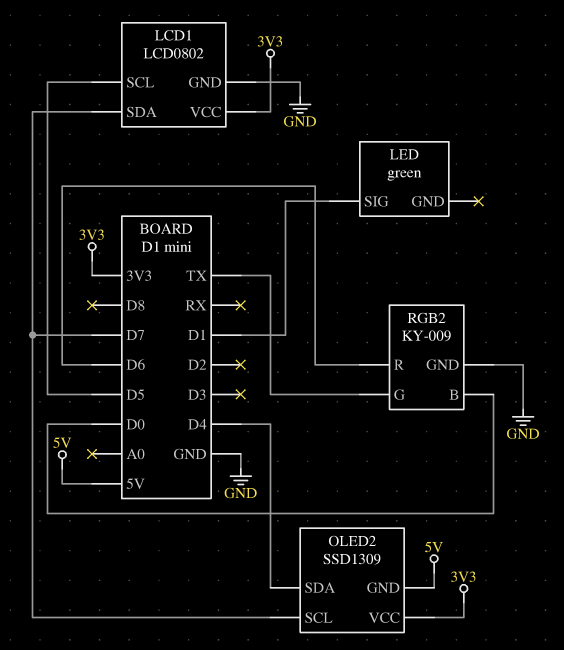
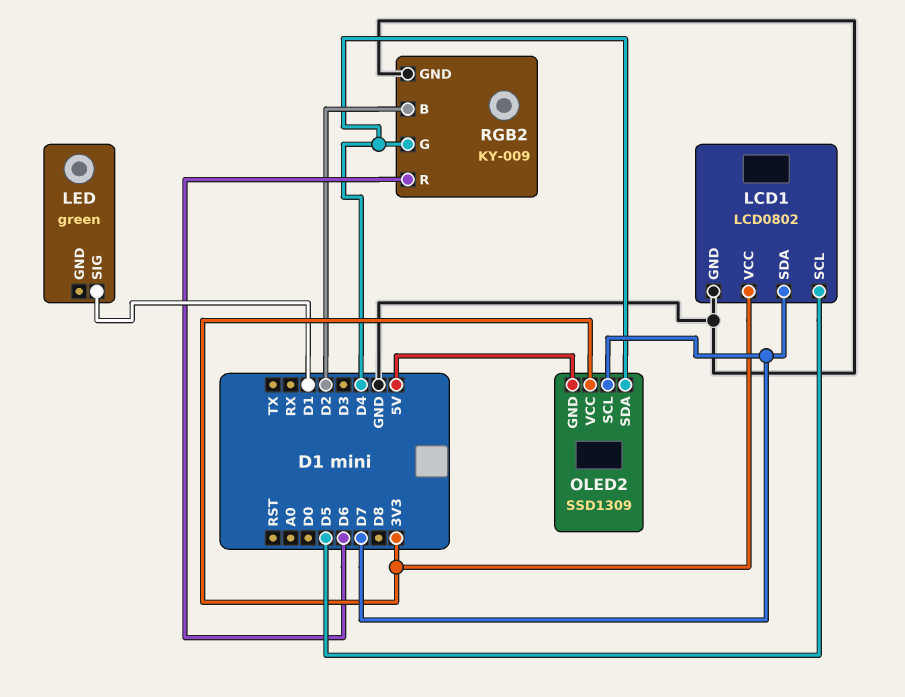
RGB2 pin B: D0 -> D2
RGB2 pin G: TX -> D4

